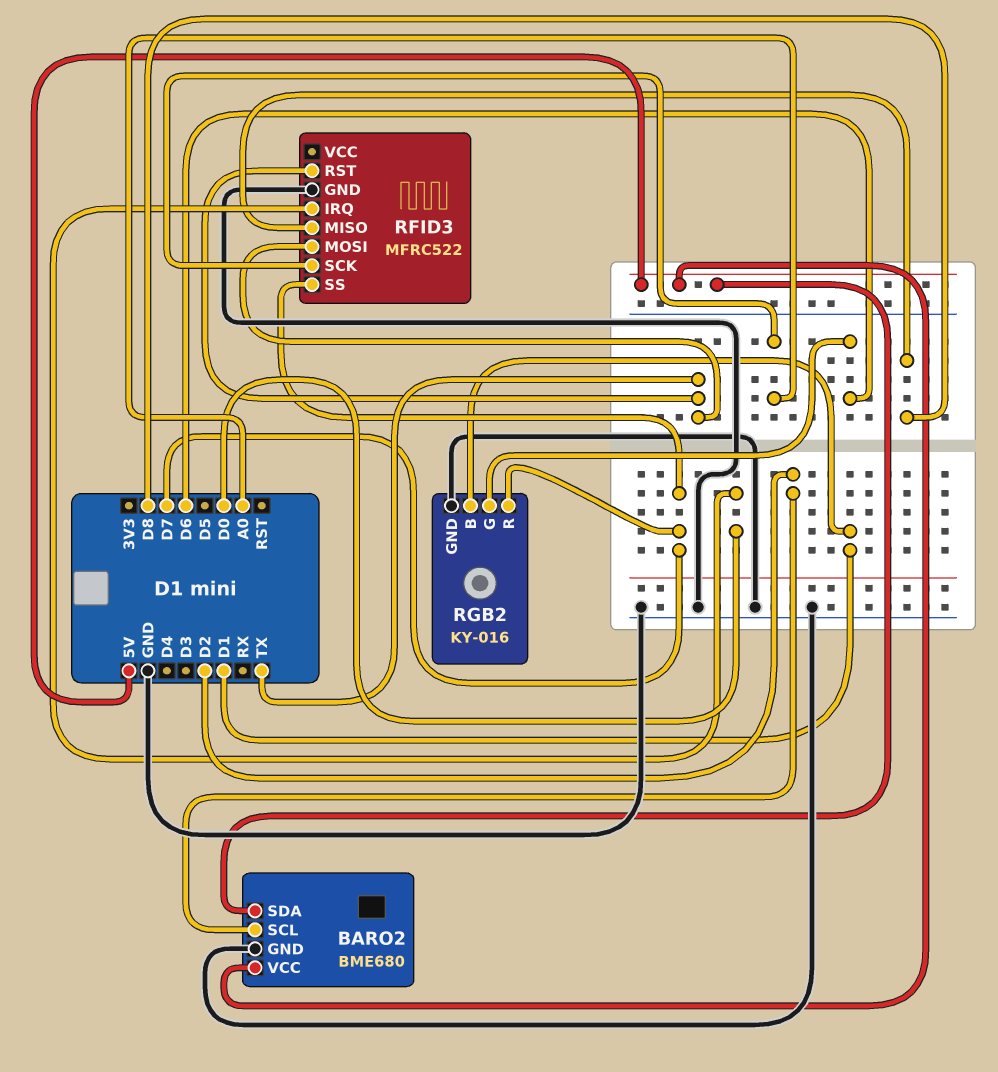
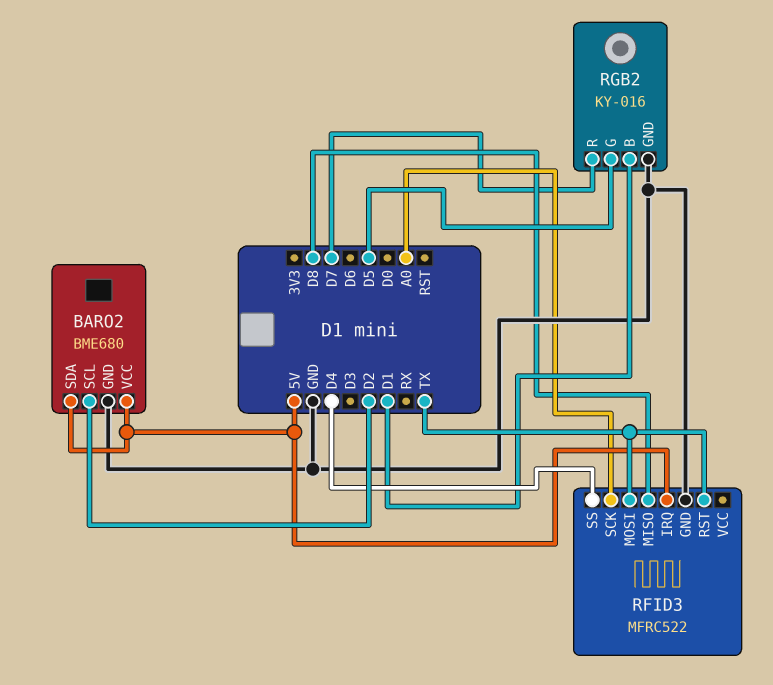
RFID3 pin IRQ: D0 -> 5V
RFID3 pin SS: D7 -> D4
RGB2 pin G: D6 -> D5

